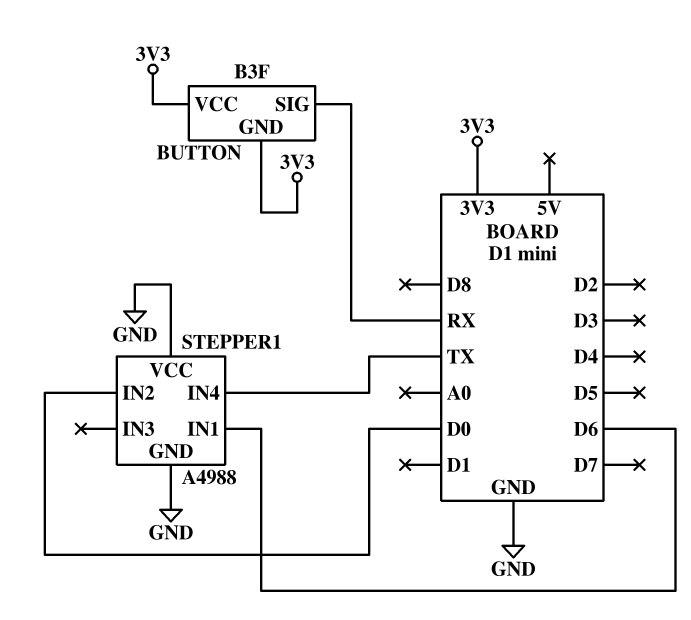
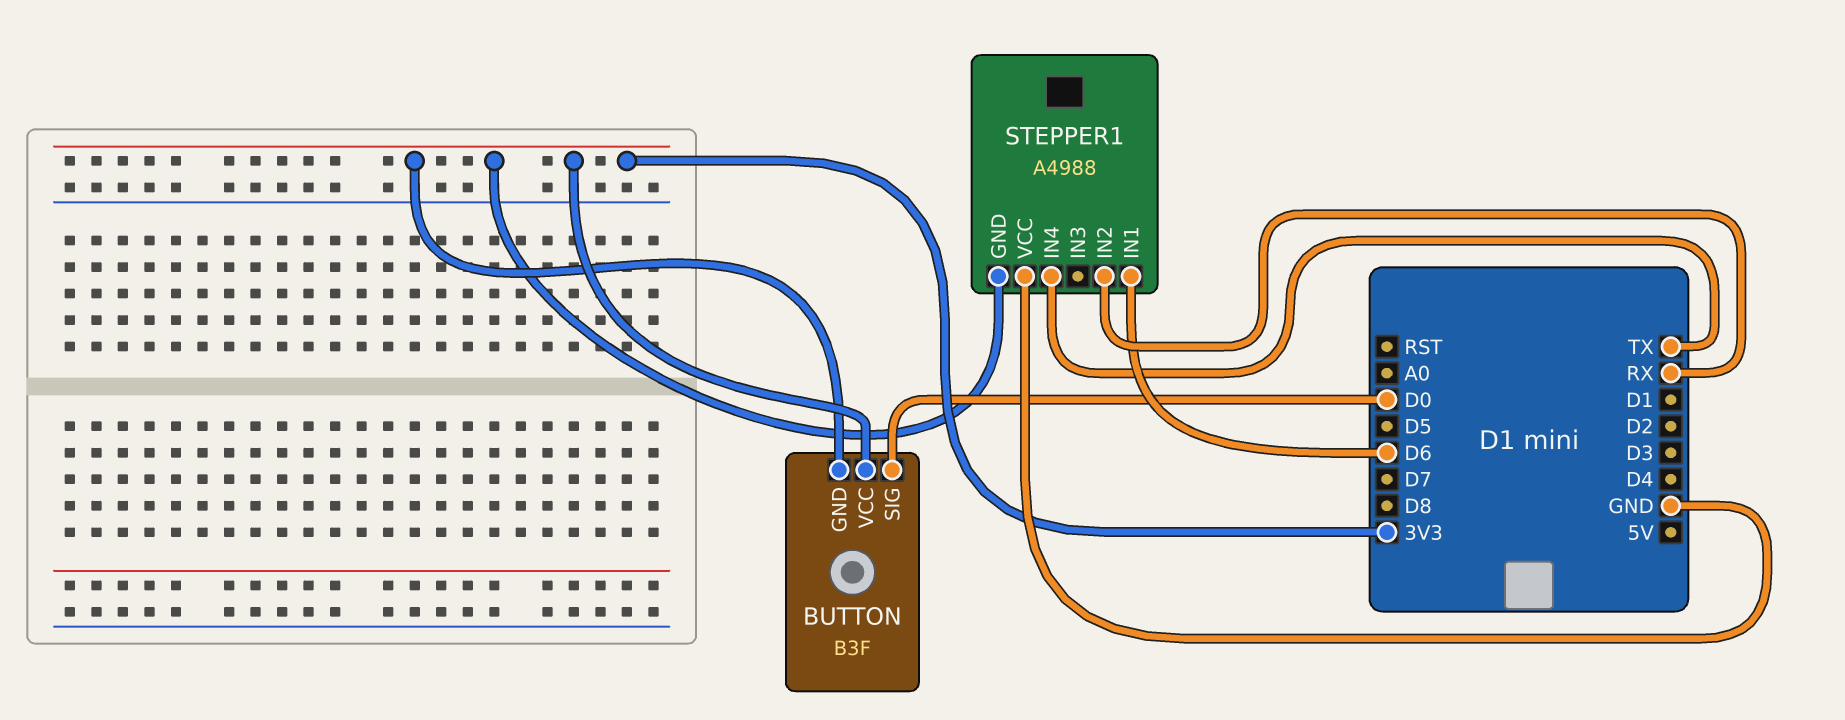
BUTTON pin SIG: RX -> D0
STEPPER1 pin GND: GND -> 3V3
STEPPER1 pin IN2: D0 -> RX

